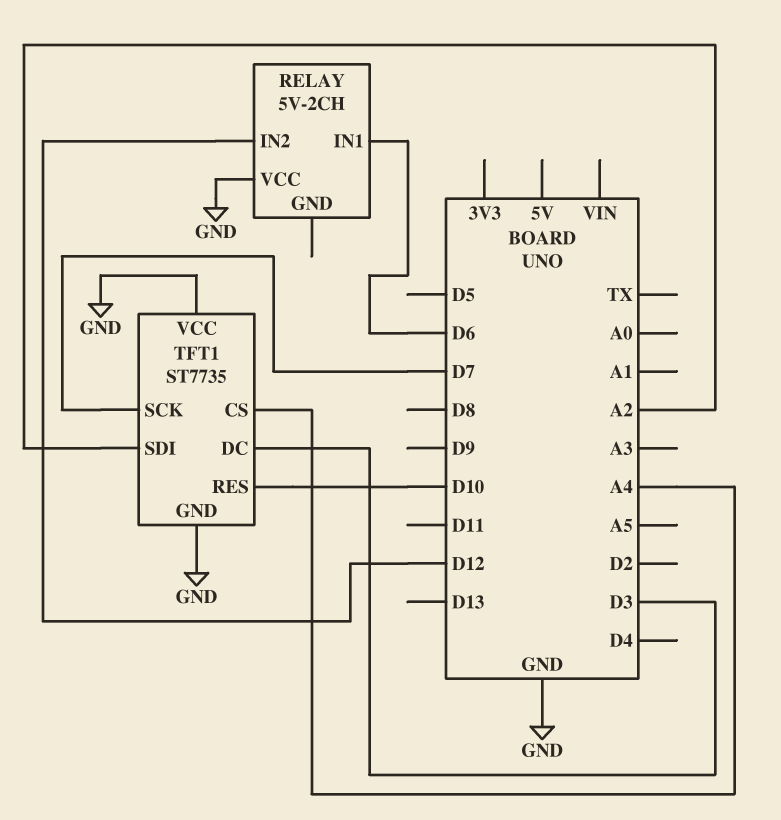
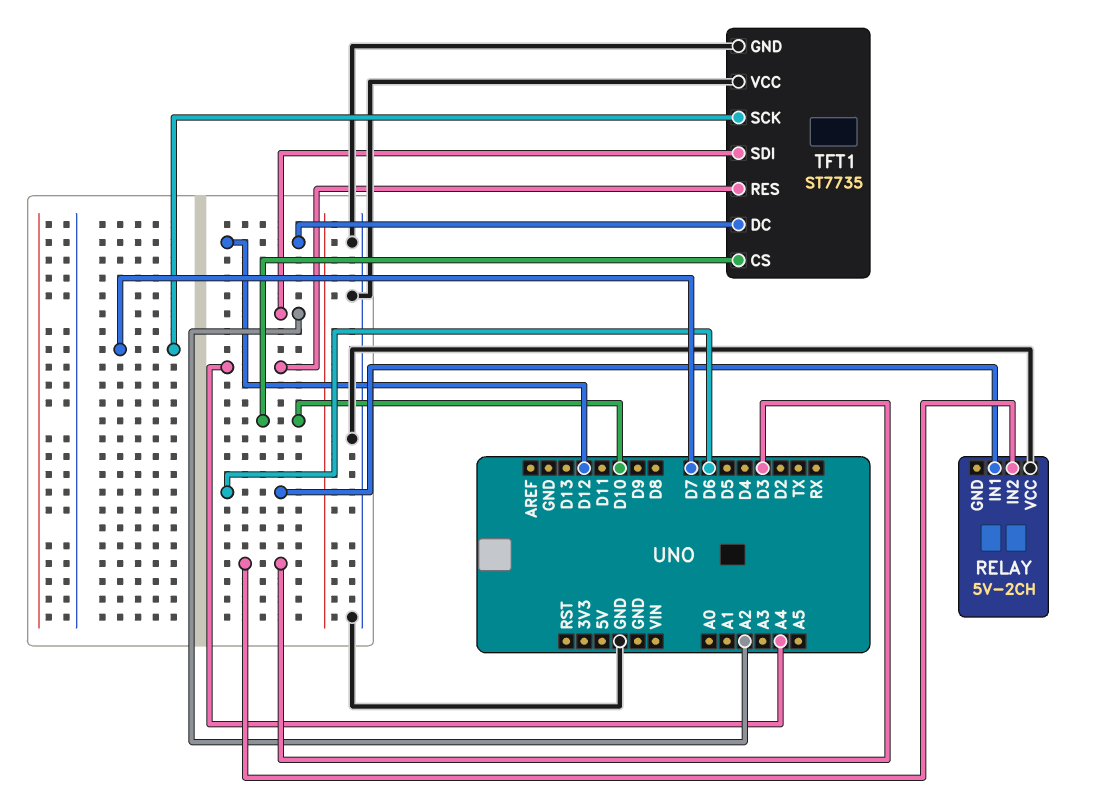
RELAY pin IN2: D12 -> D3
TFT1 pin CS: A4 -> D10
TFT1 pin DC: D3 -> D12
TFT1 pin RES: D10 -> A4

